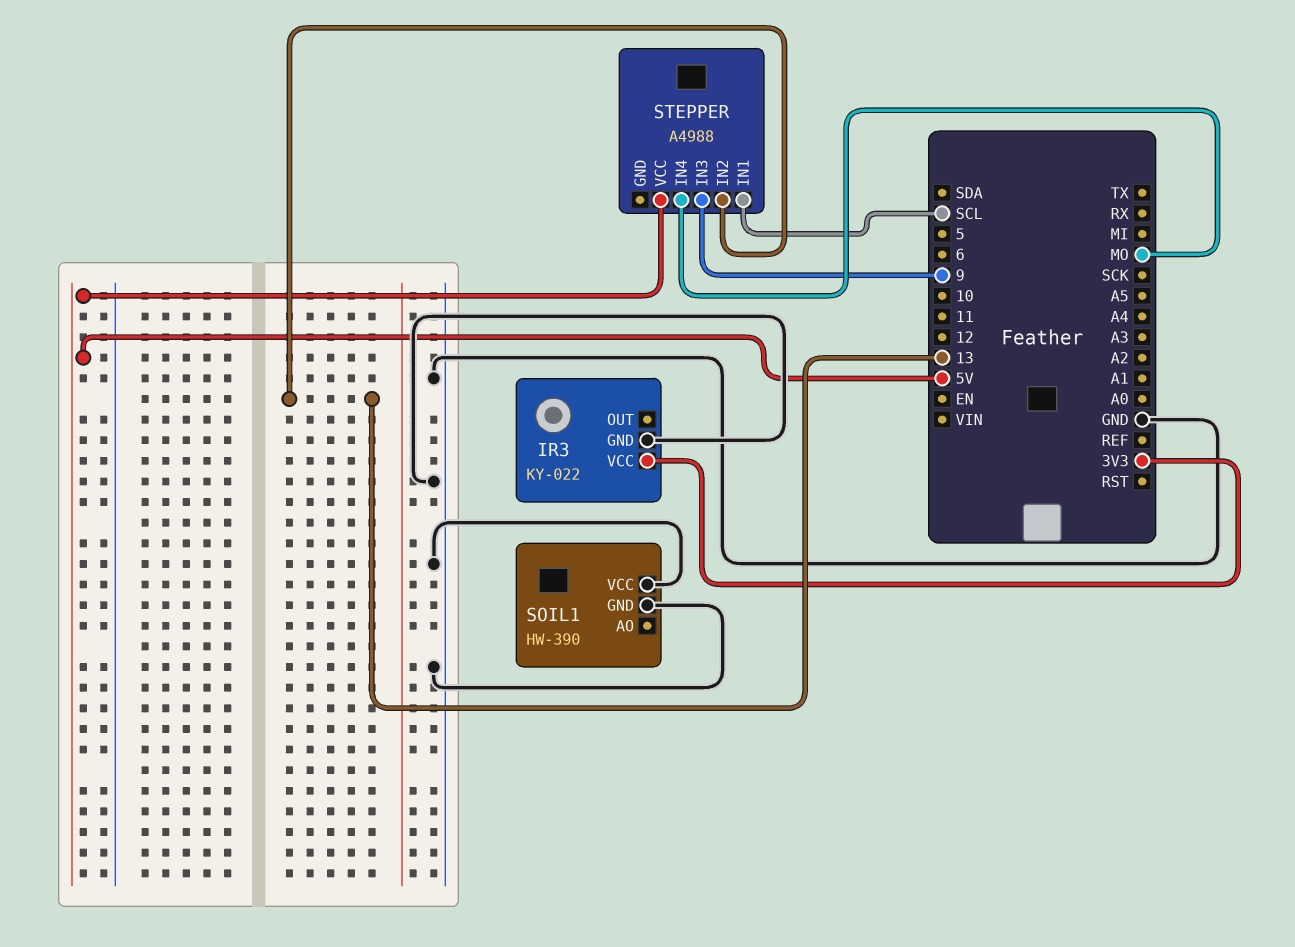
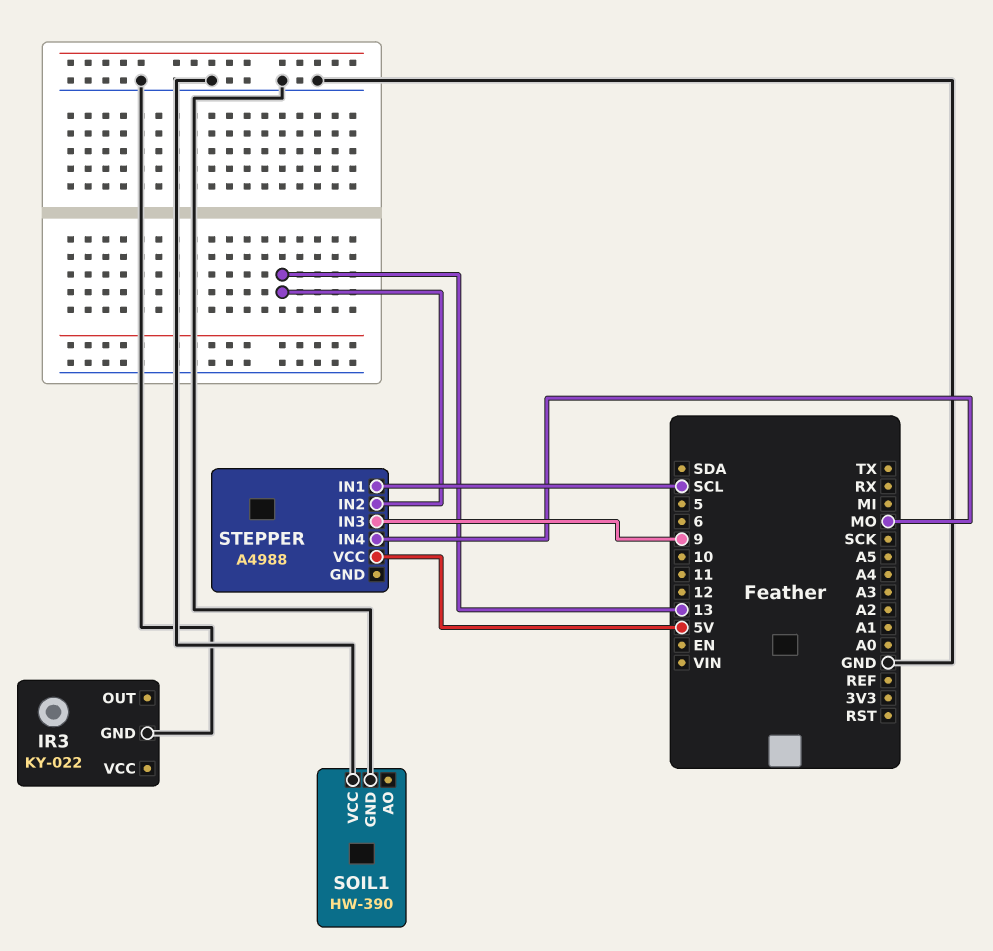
IR3 pin VCC: 3V3 -> none

